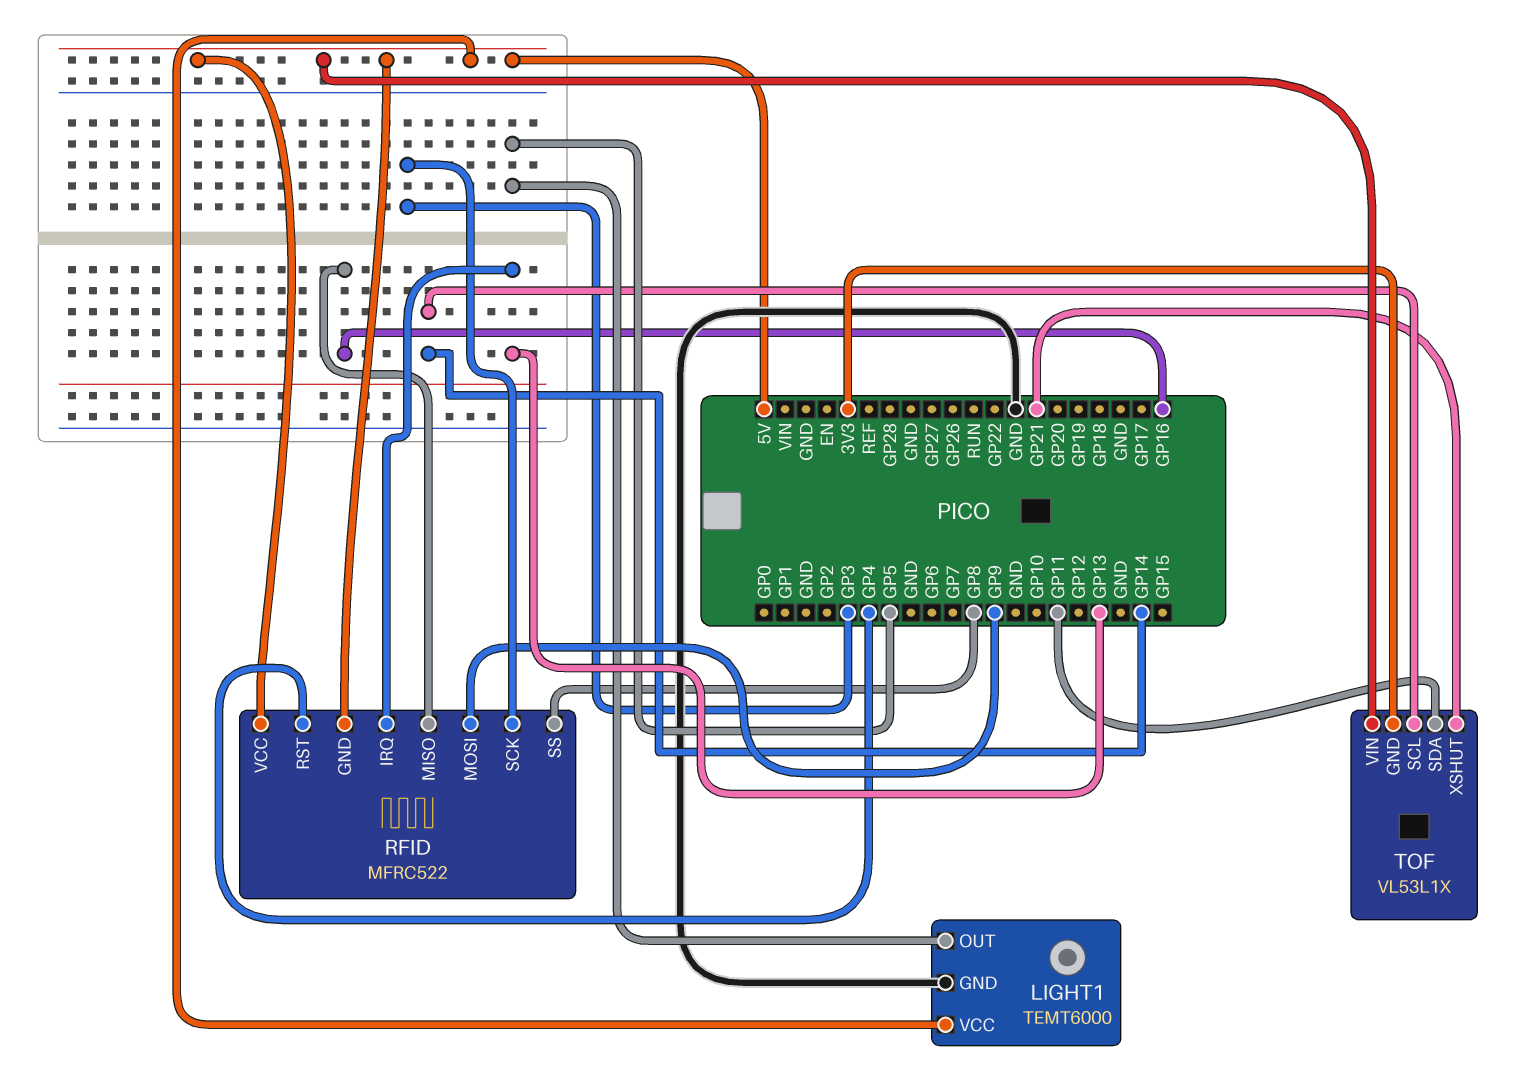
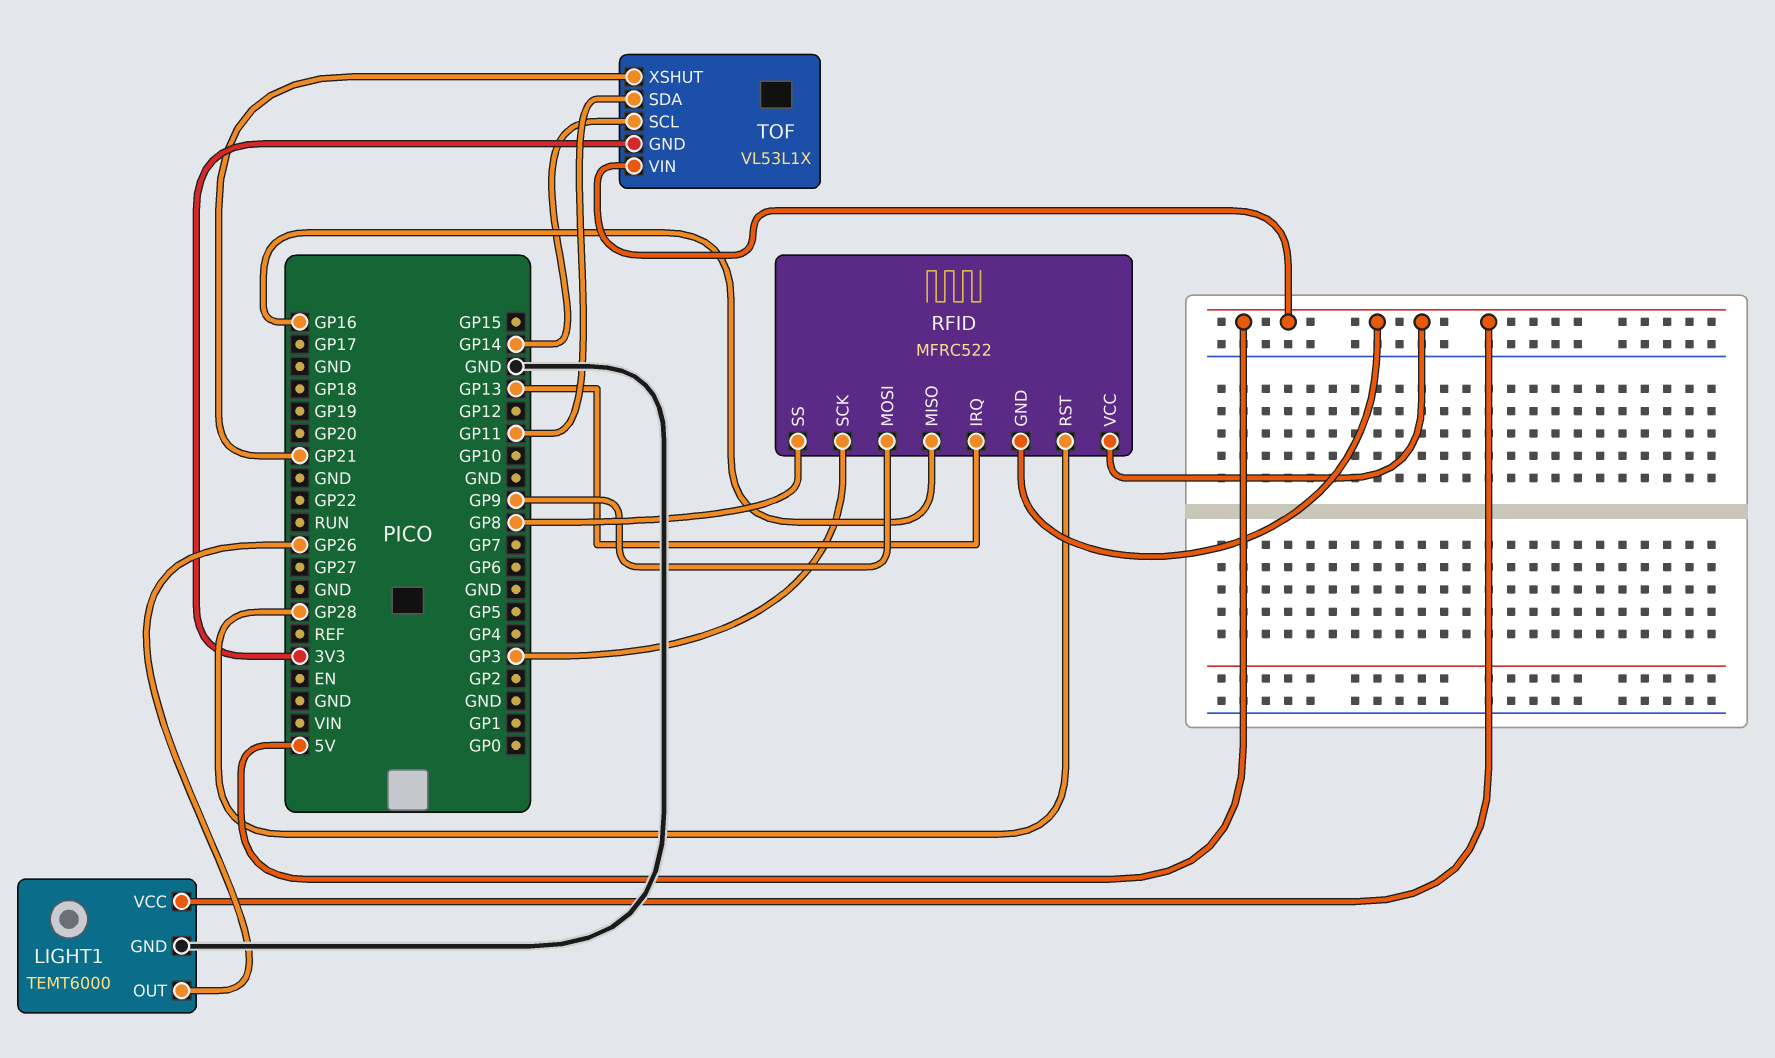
LIGHT1 pin OUT: GP5 -> GP26
RFID pin RST: GP4 -> GP28

